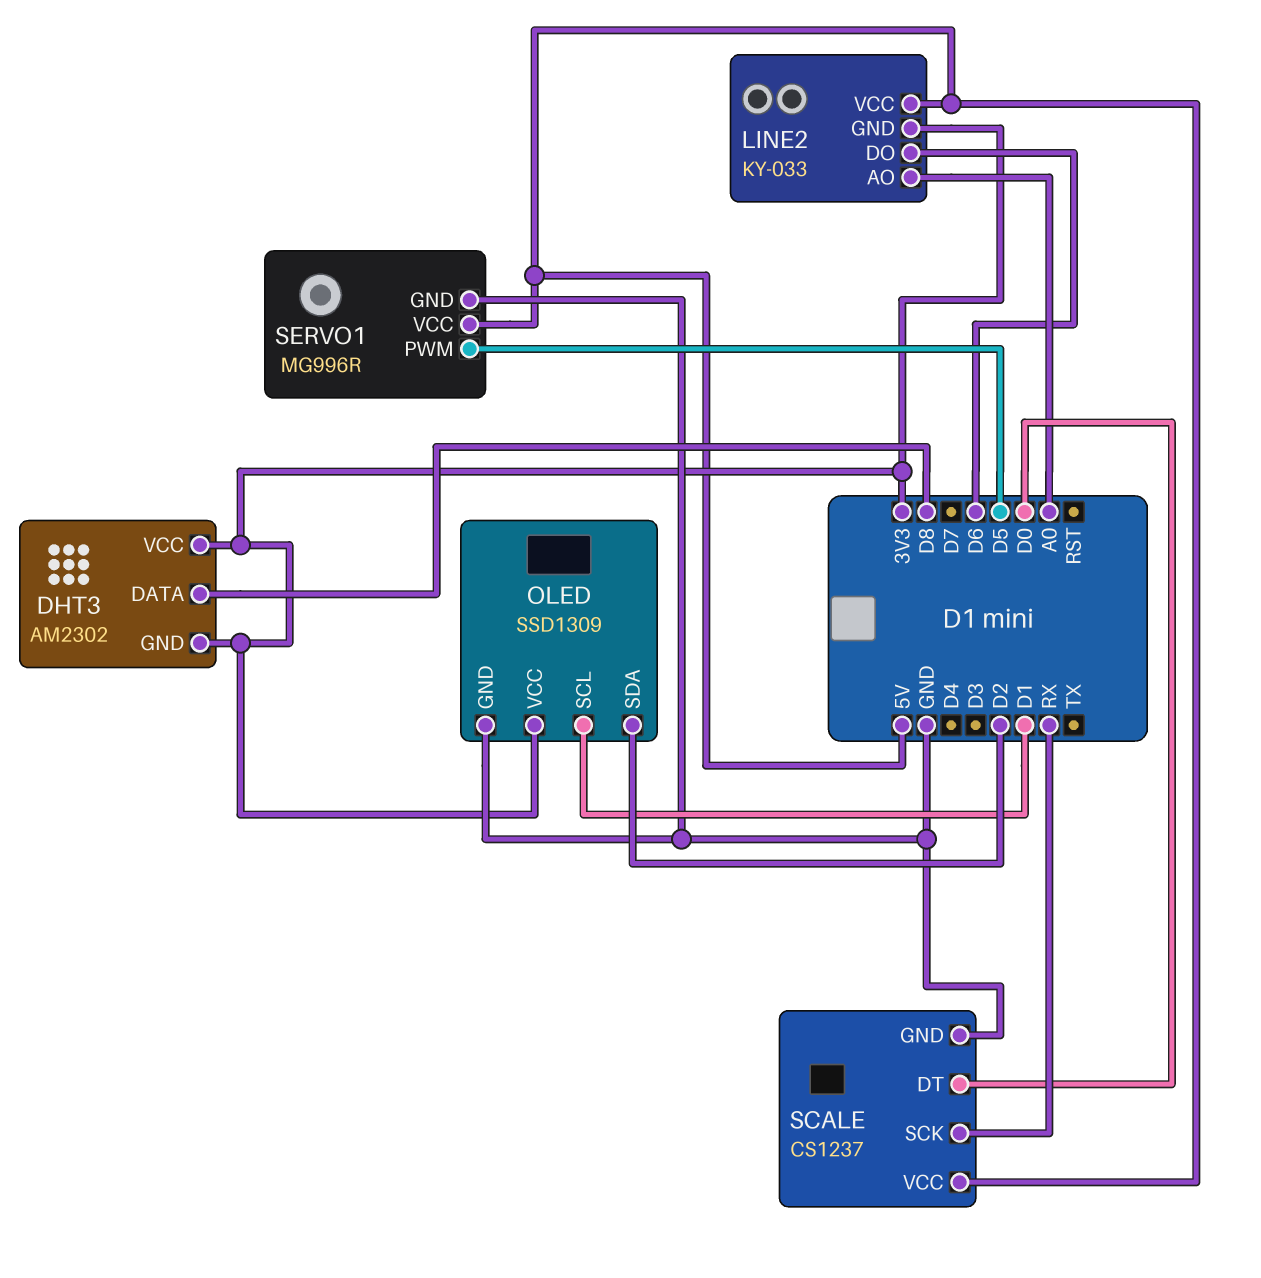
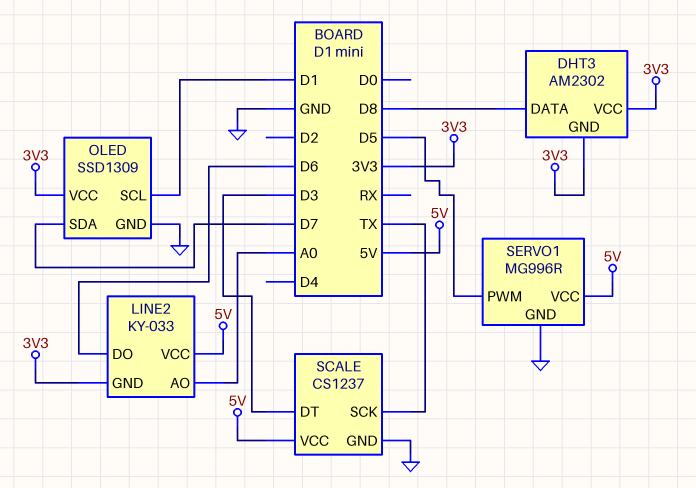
OLED pin SDA: D2 -> D7
SCALE pin DT: D0 -> D3
SCALE pin SCK: RX -> TX

